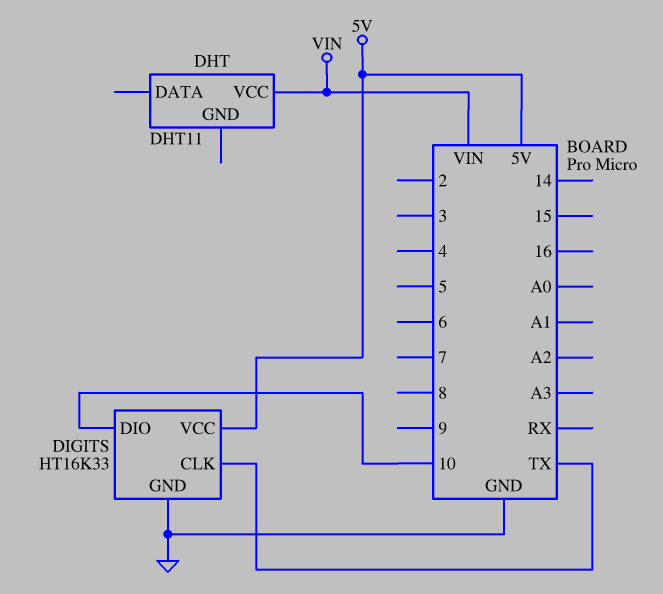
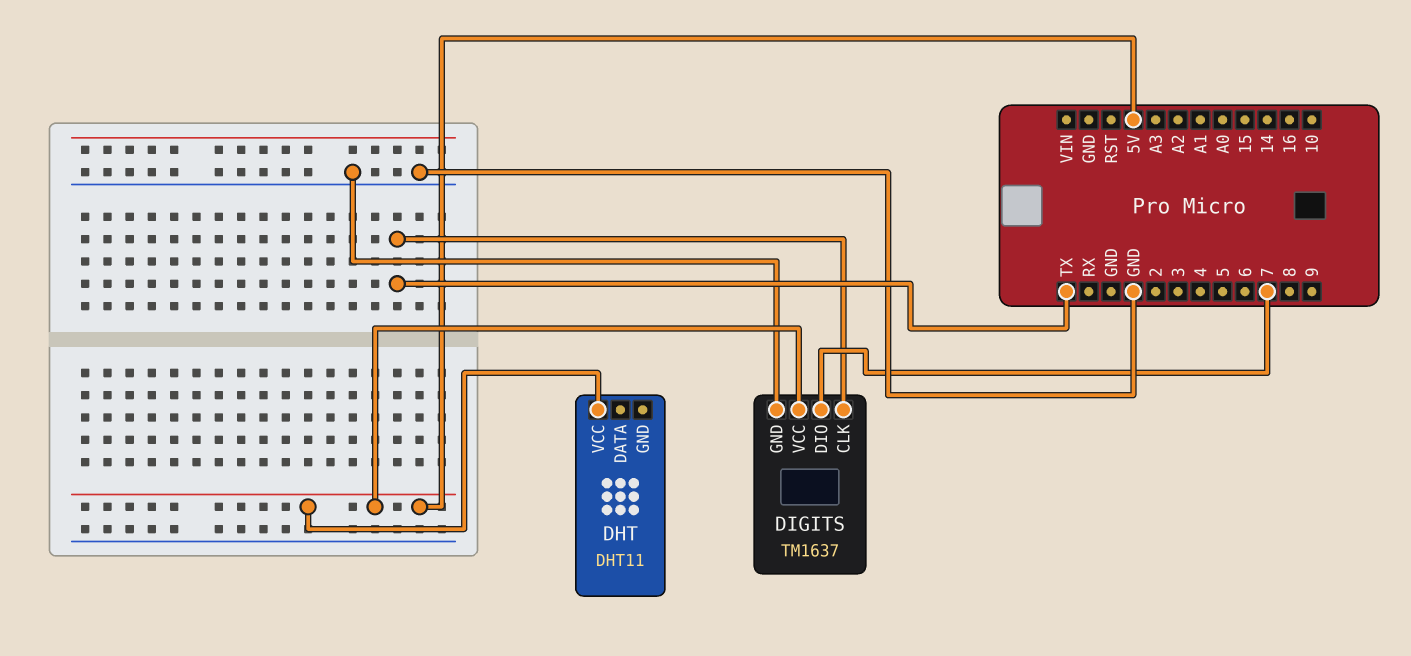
DHT pin VCC: VIN -> 5V
DIGITS: HT16K33 -> TM1637
DIGITS pin DIO: 10 -> 7

